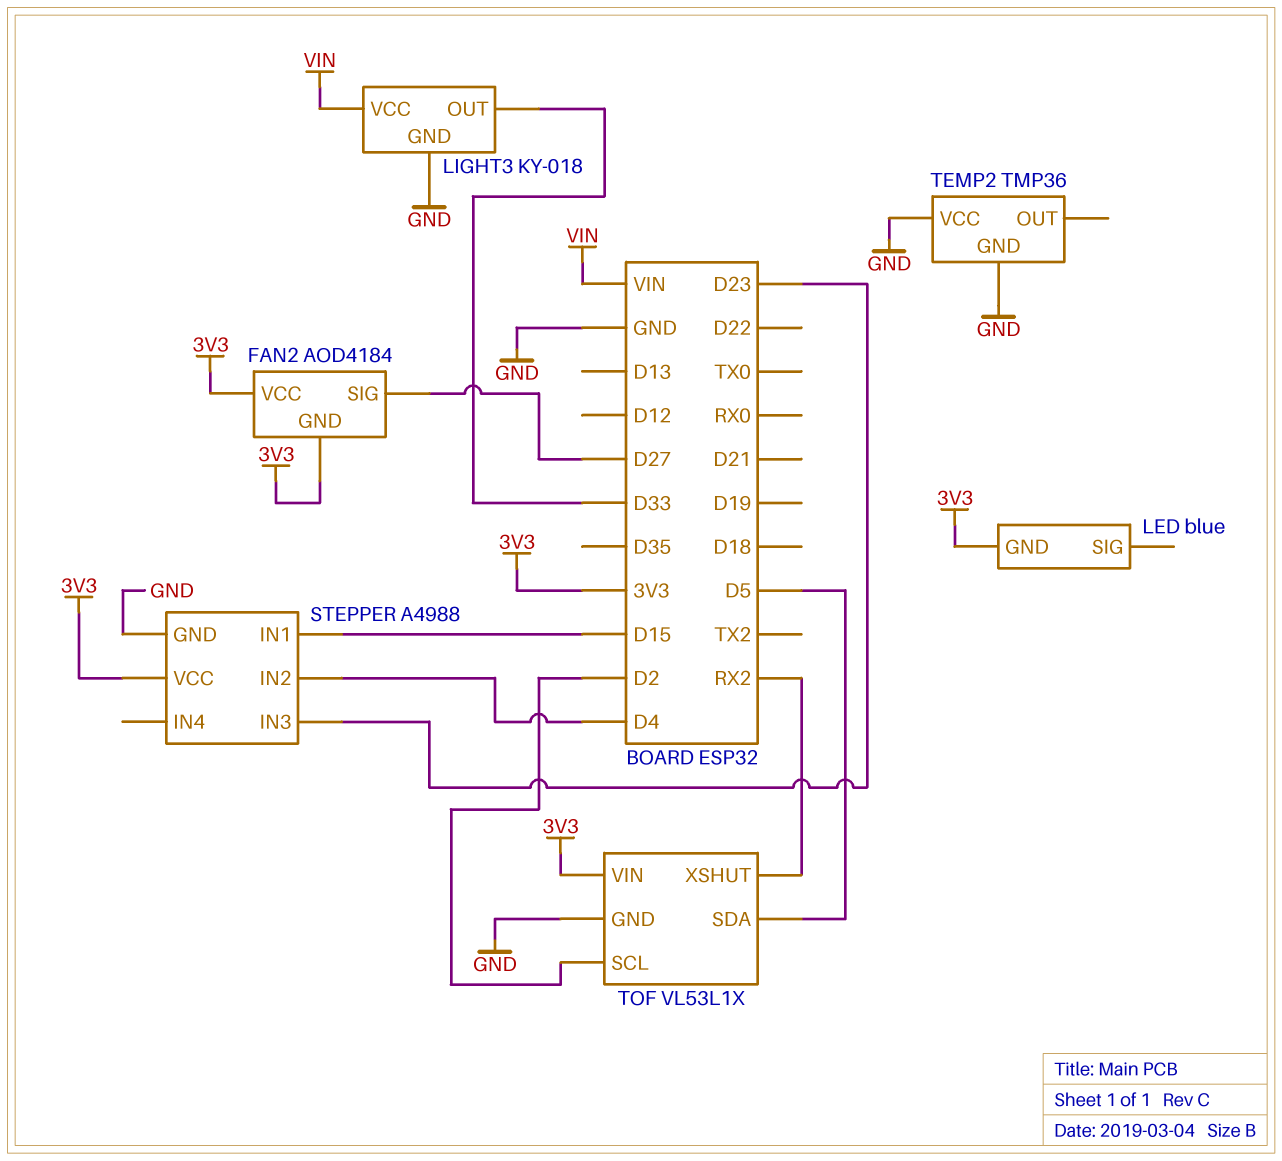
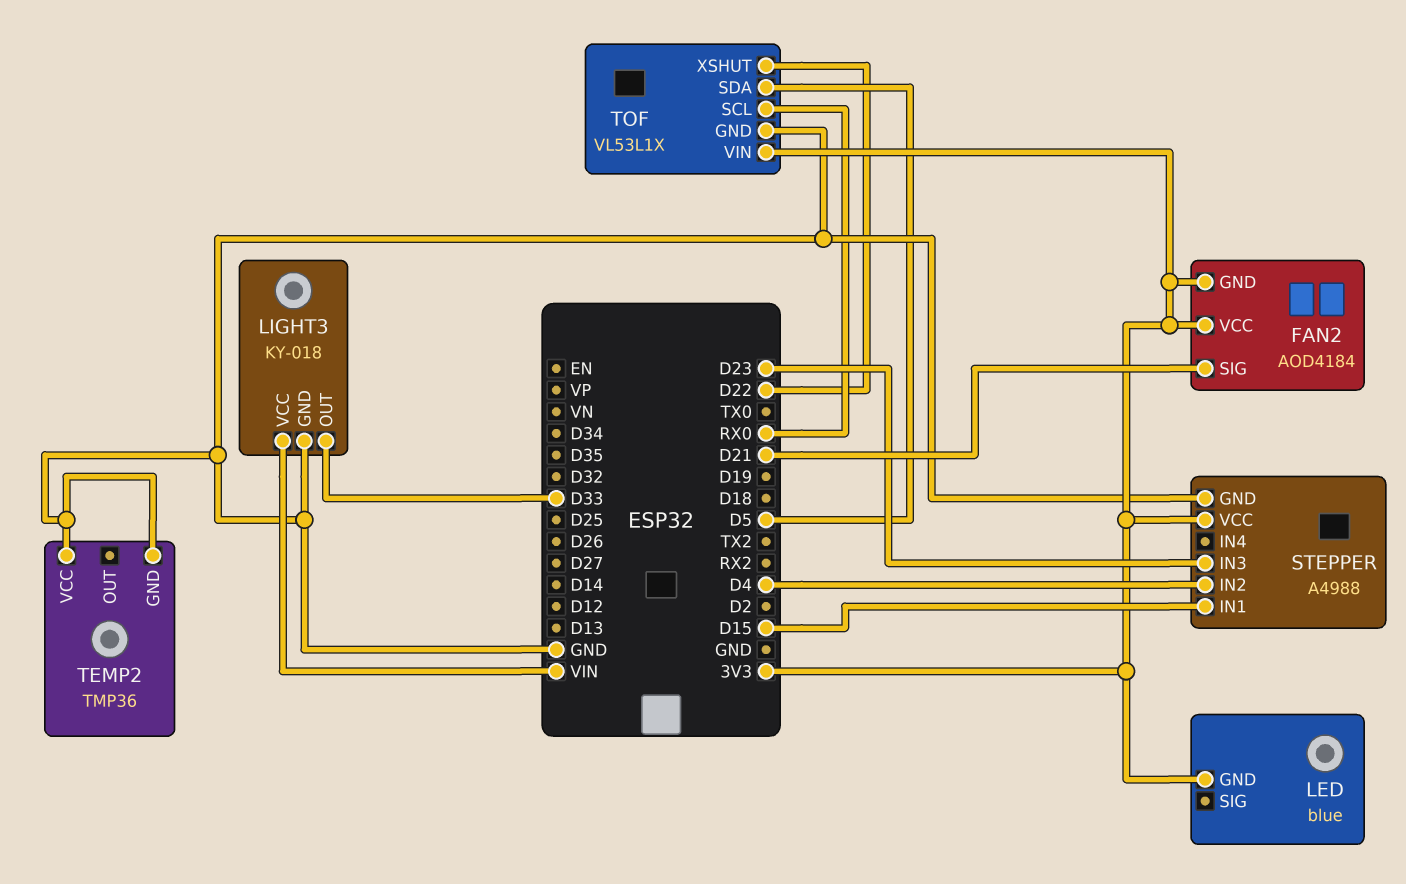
FAN2 pin SIG: D27 -> D21
TOF pin SCL: D2 -> RX0
TOF pin XSHUT: RX2 -> D22

